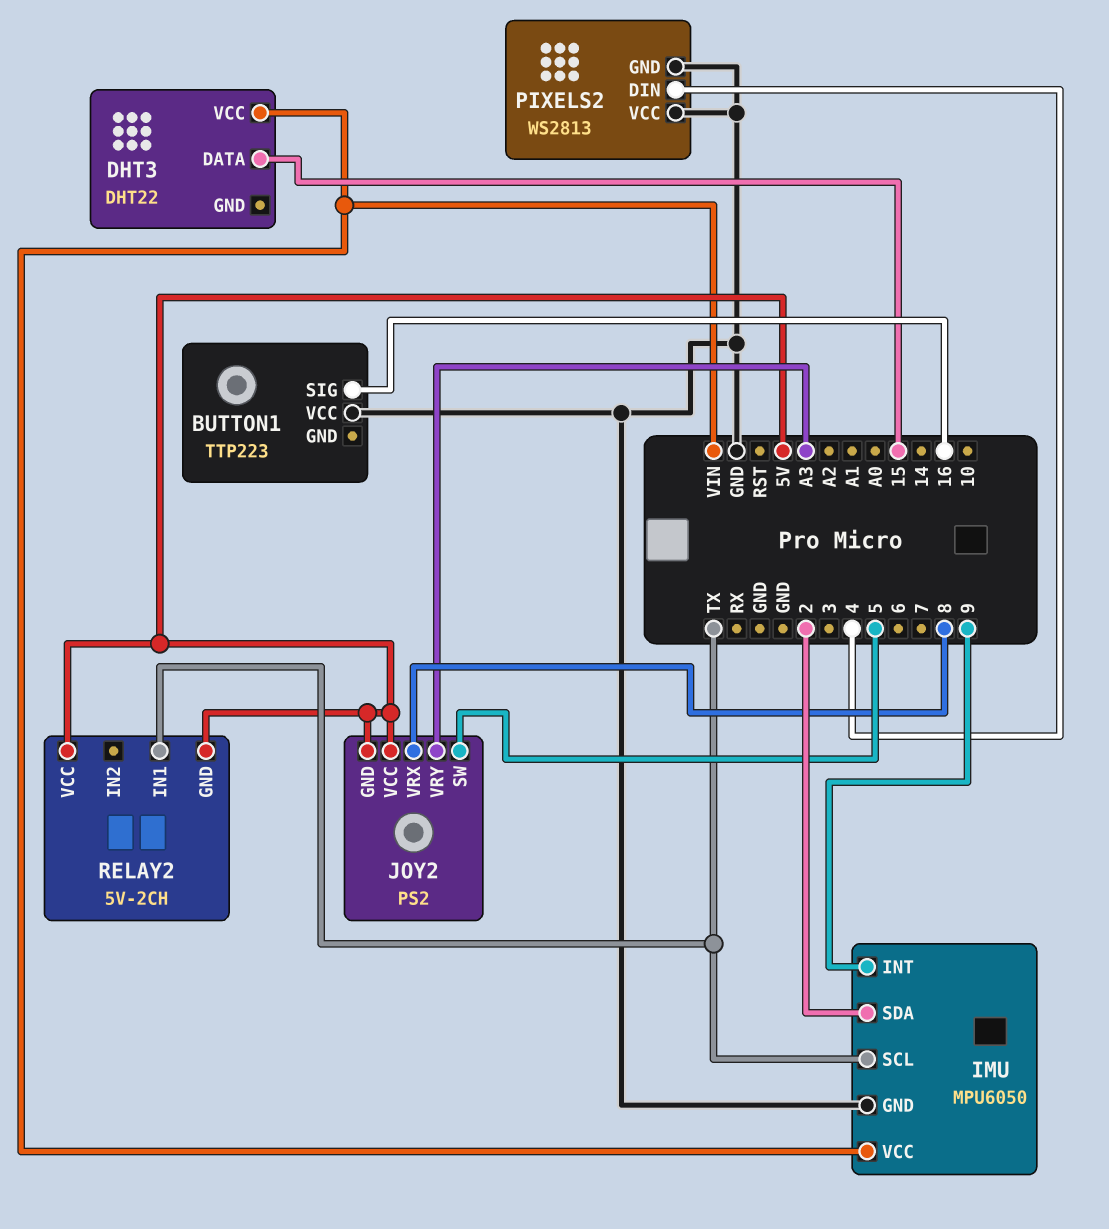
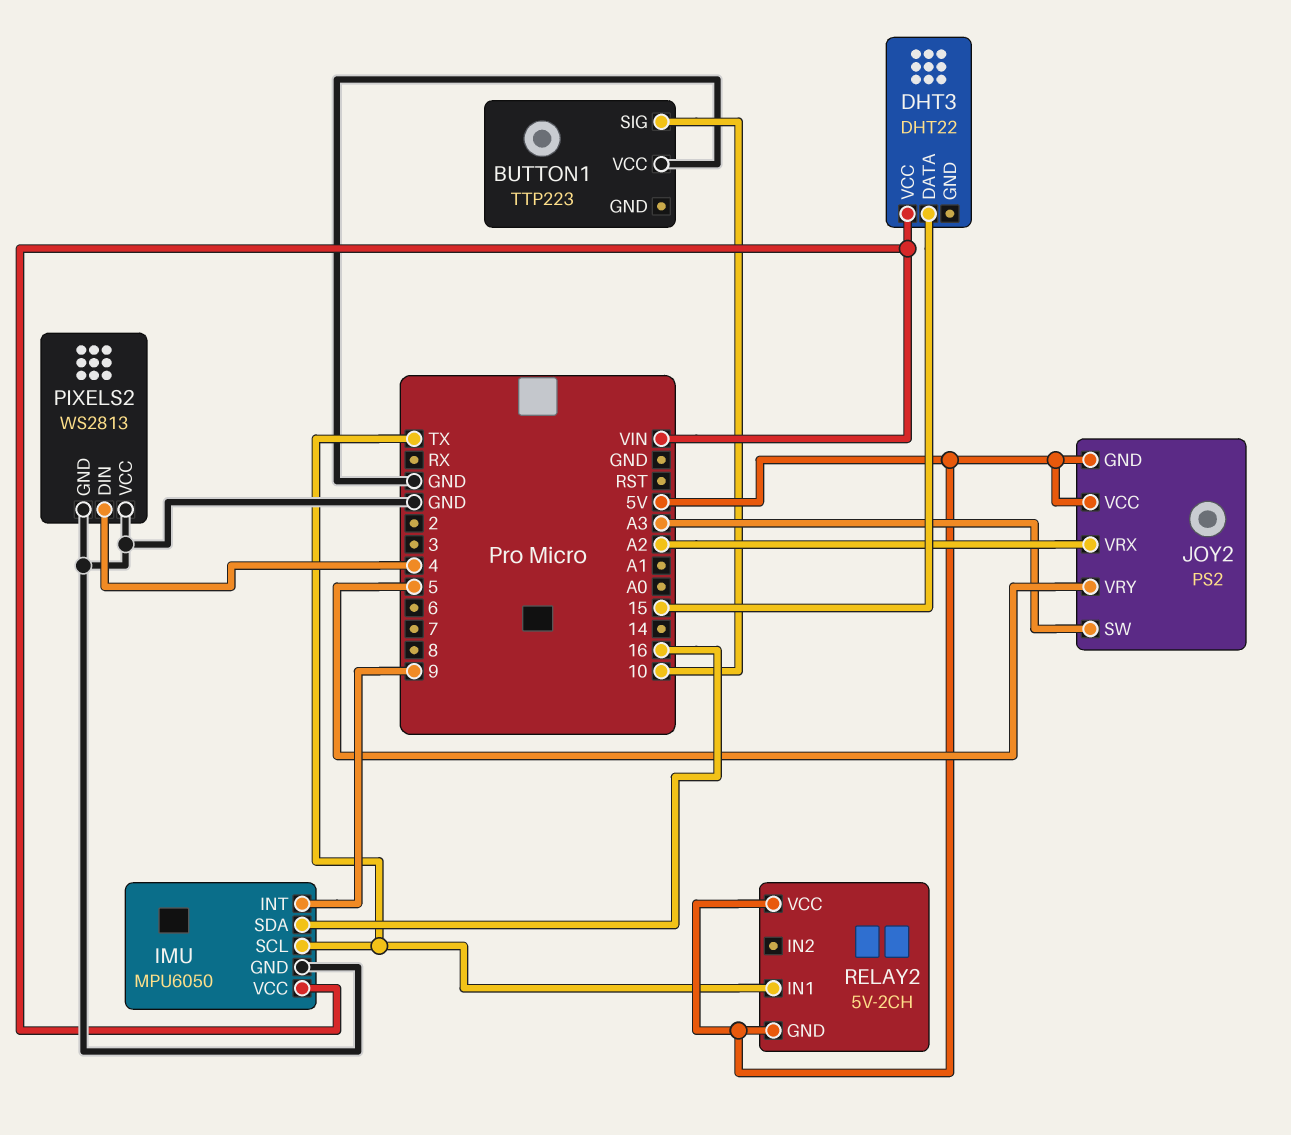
BUTTON1 pin SIG: 16 -> 10
IMU pin SDA: 2 -> 16
JOY2 pin SW: 5 -> A3
JOY2 pin VRX: 8 -> A2
JOY2 pin VRY: A3 -> 5

